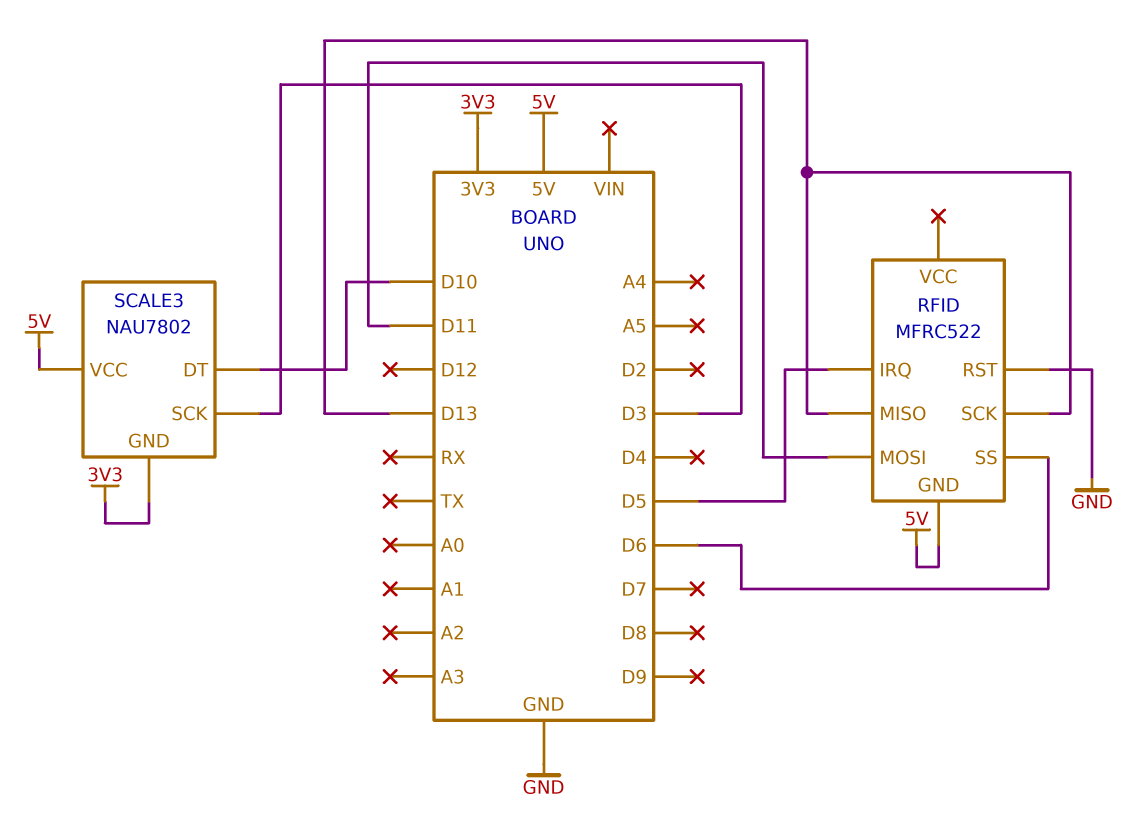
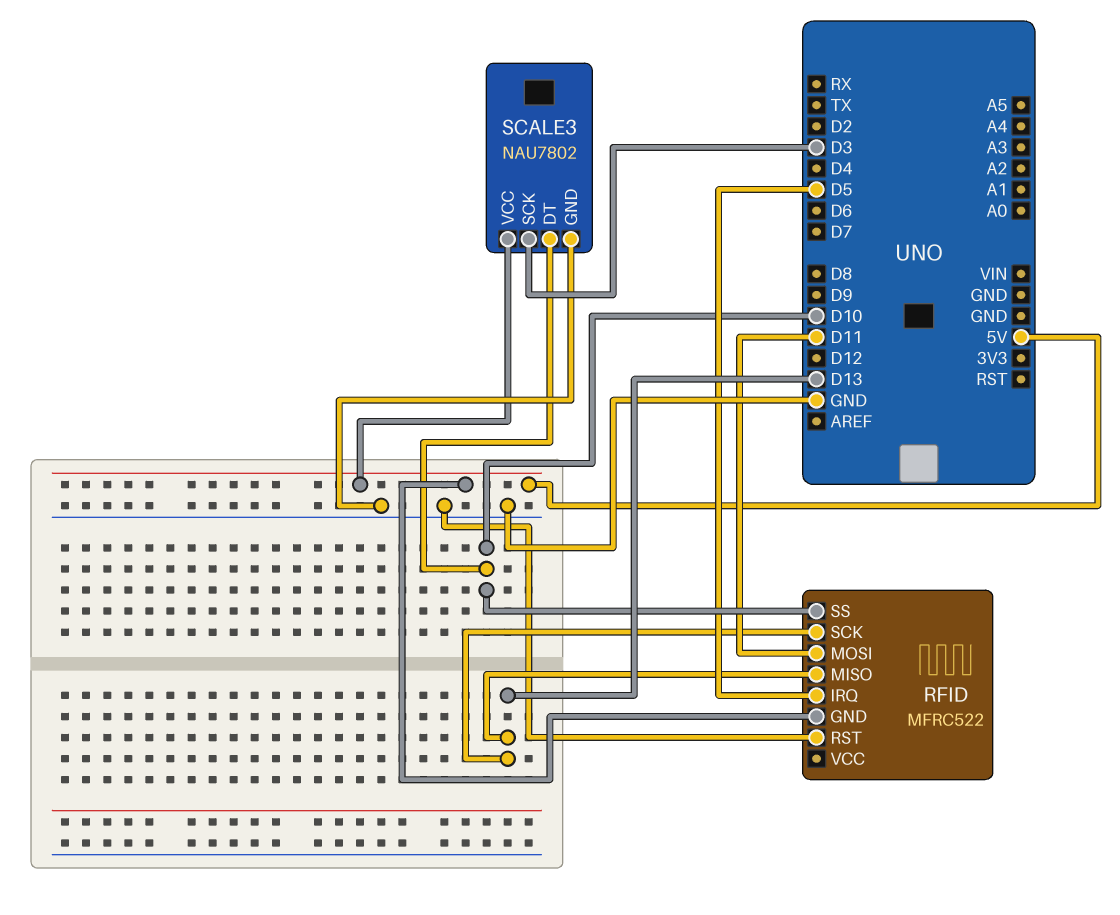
RFID pin SS: D6 -> D10
SCALE3 pin GND: 3V3 -> GND

